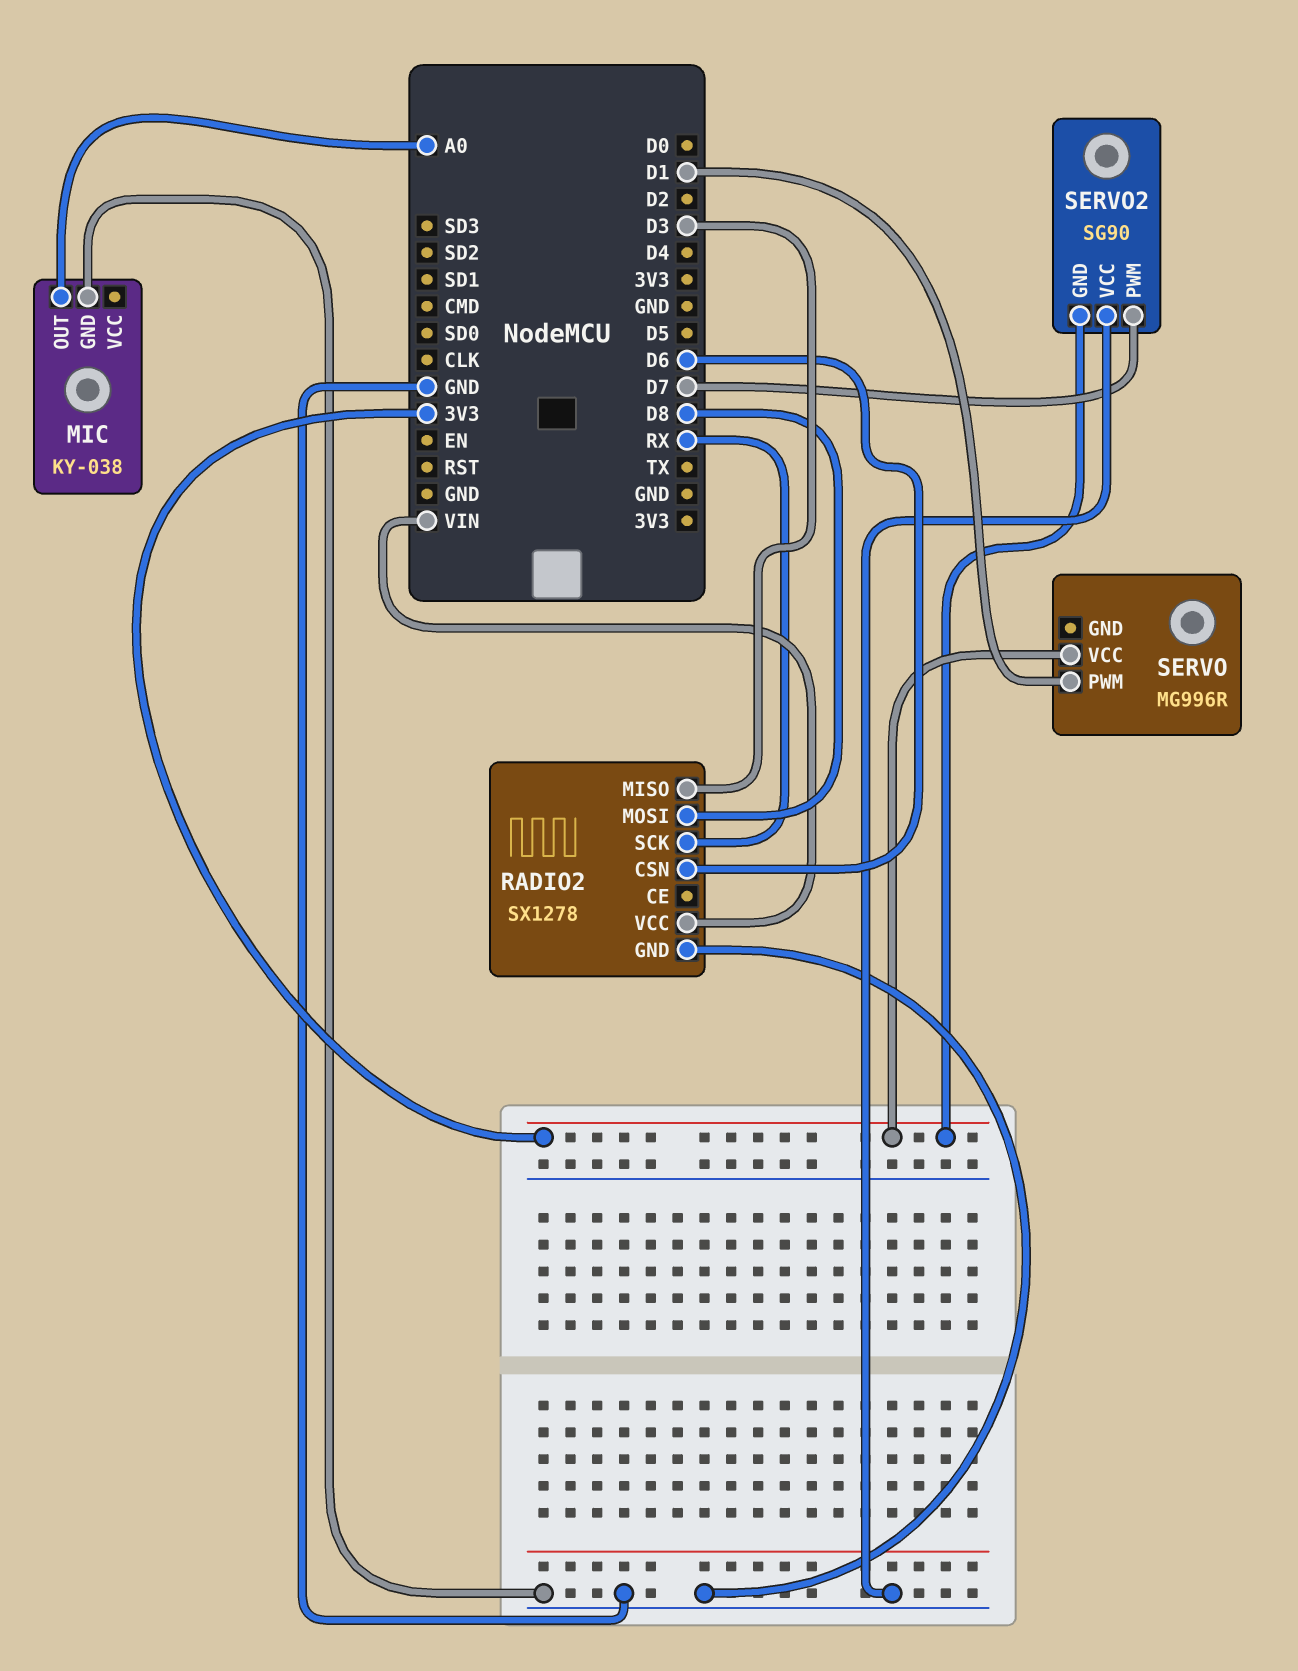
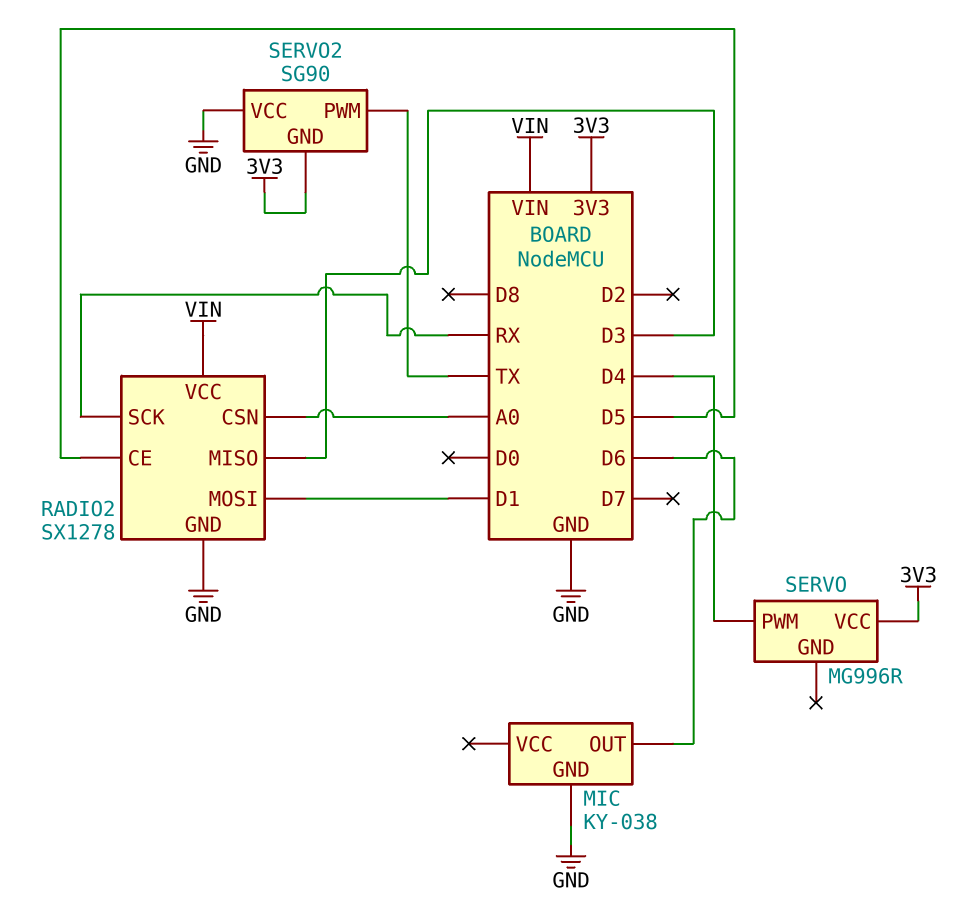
MIC pin OUT: A0 -> D6
RADIO2 pin CE: none -> D5
RADIO2 pin CSN: D6 -> A0
RADIO2 pin MOSI: D8 -> D1
SERVO pin PWM: D1 -> D4
SERVO2 pin PWM: D7 -> TX

